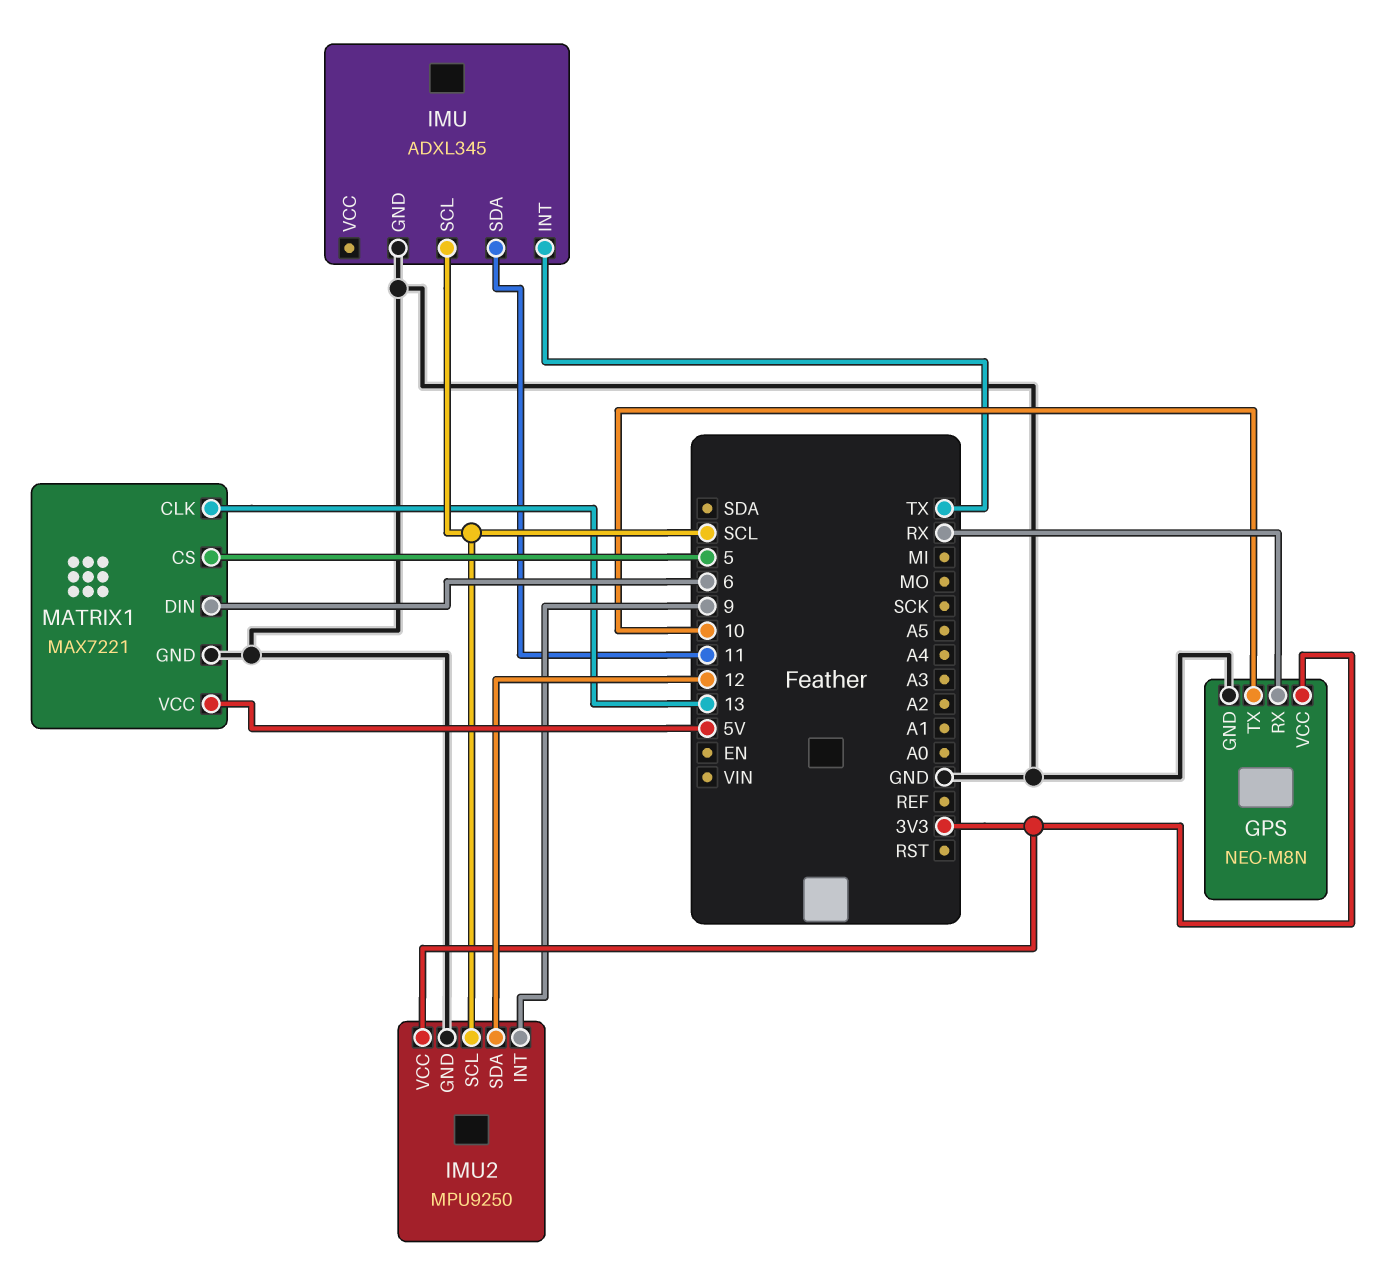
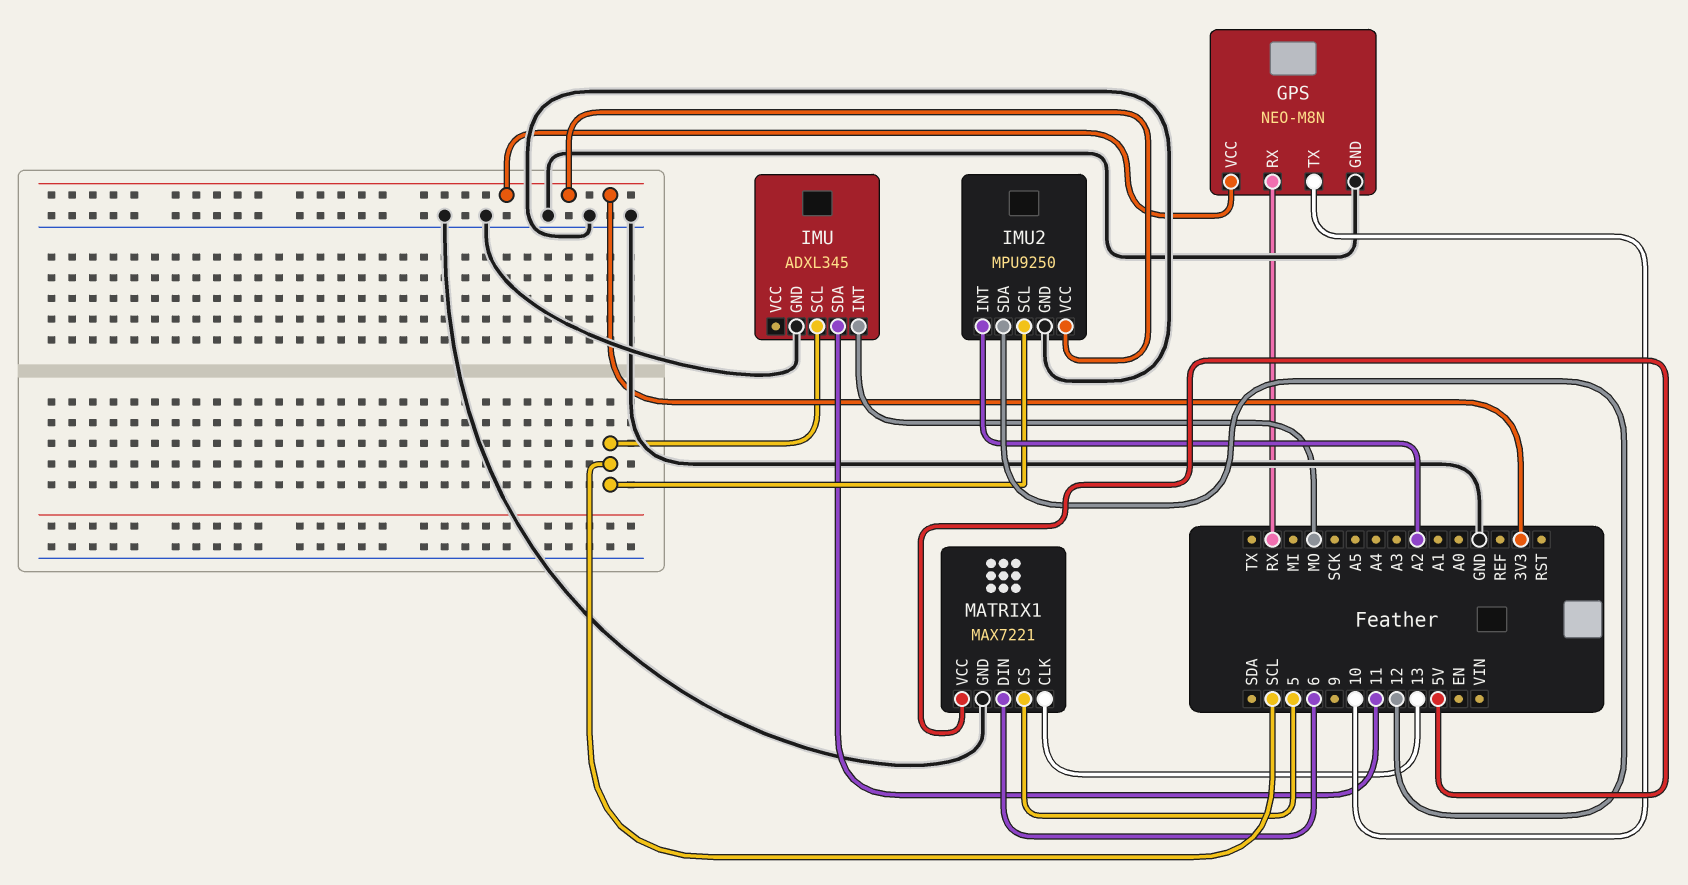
IMU pin INT: TX -> MO
IMU2 pin INT: 9 -> A2

